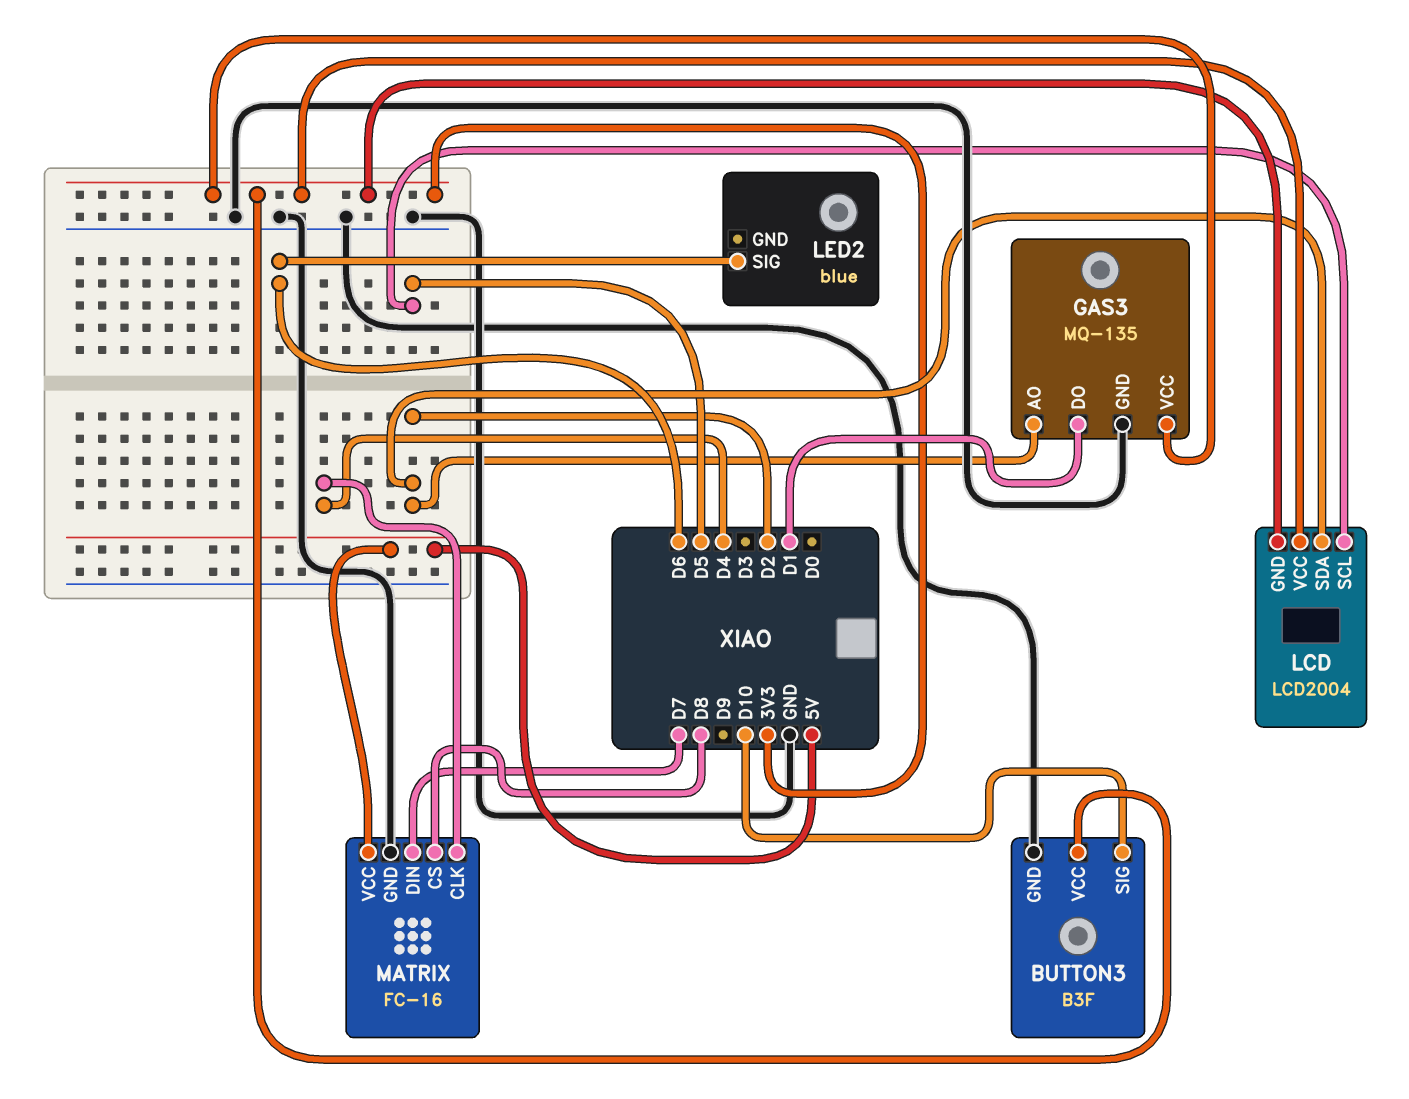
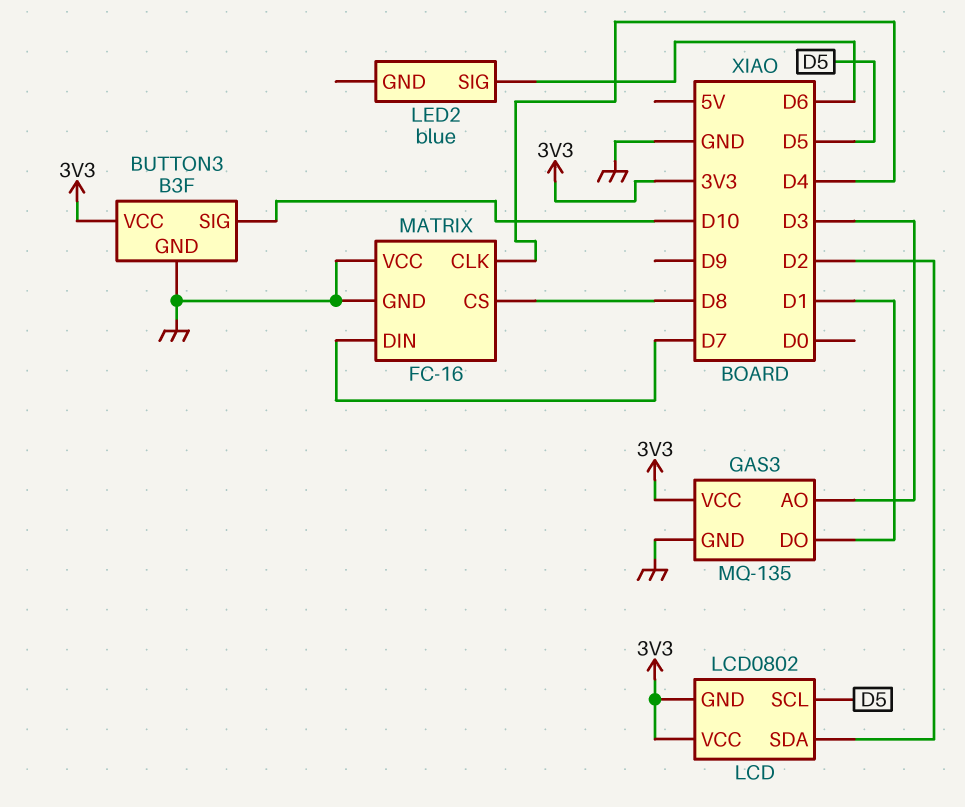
GAS3 pin AO: D2 -> D3
LCD: LCD2004 -> LCD0802
MATRIX pin VCC: 5V -> GND

